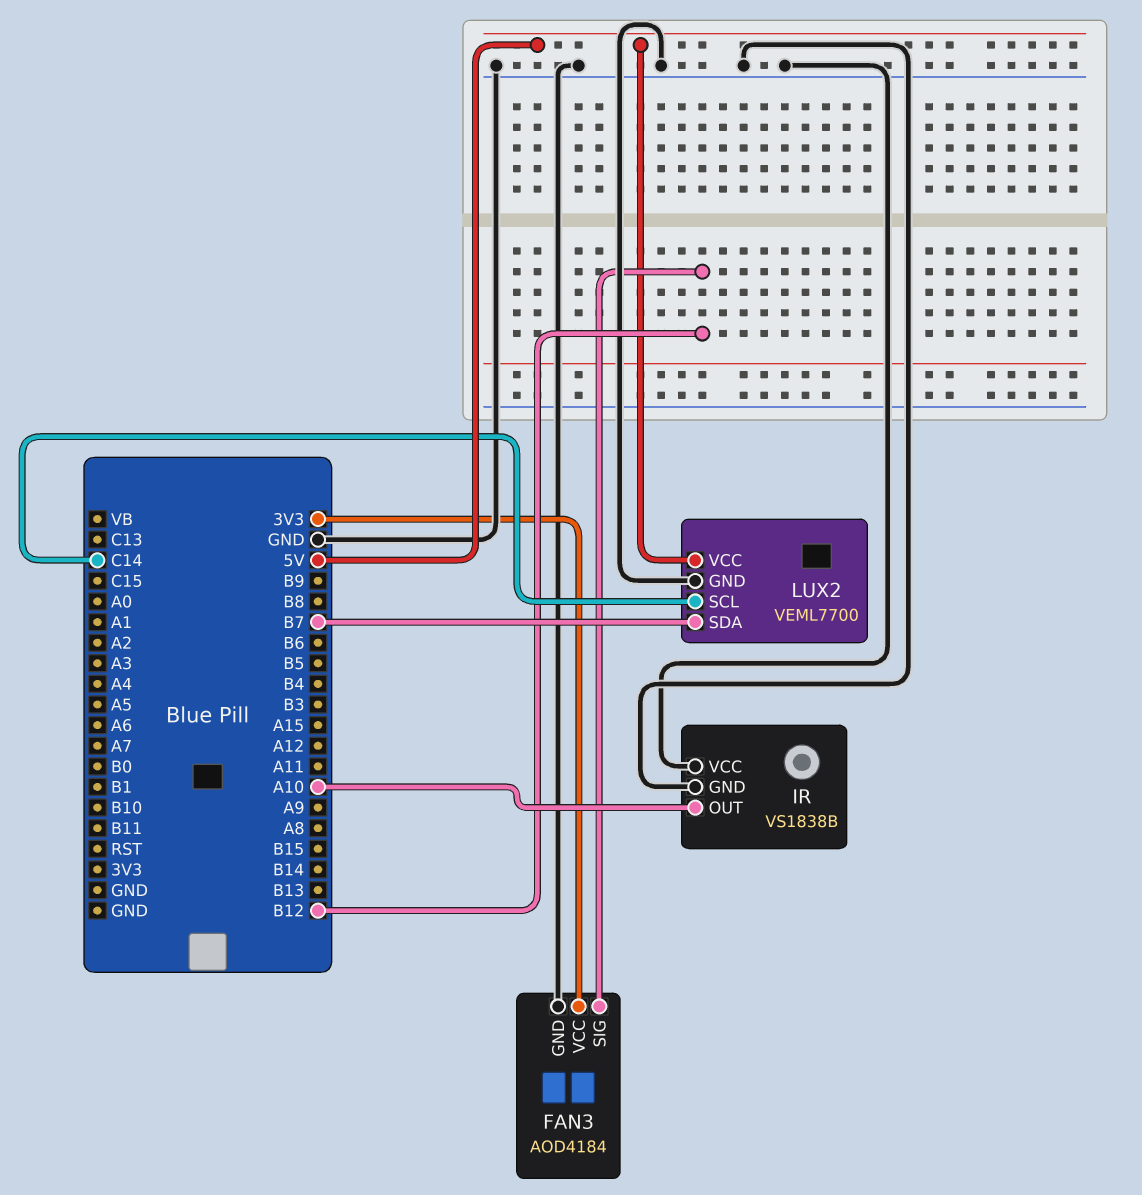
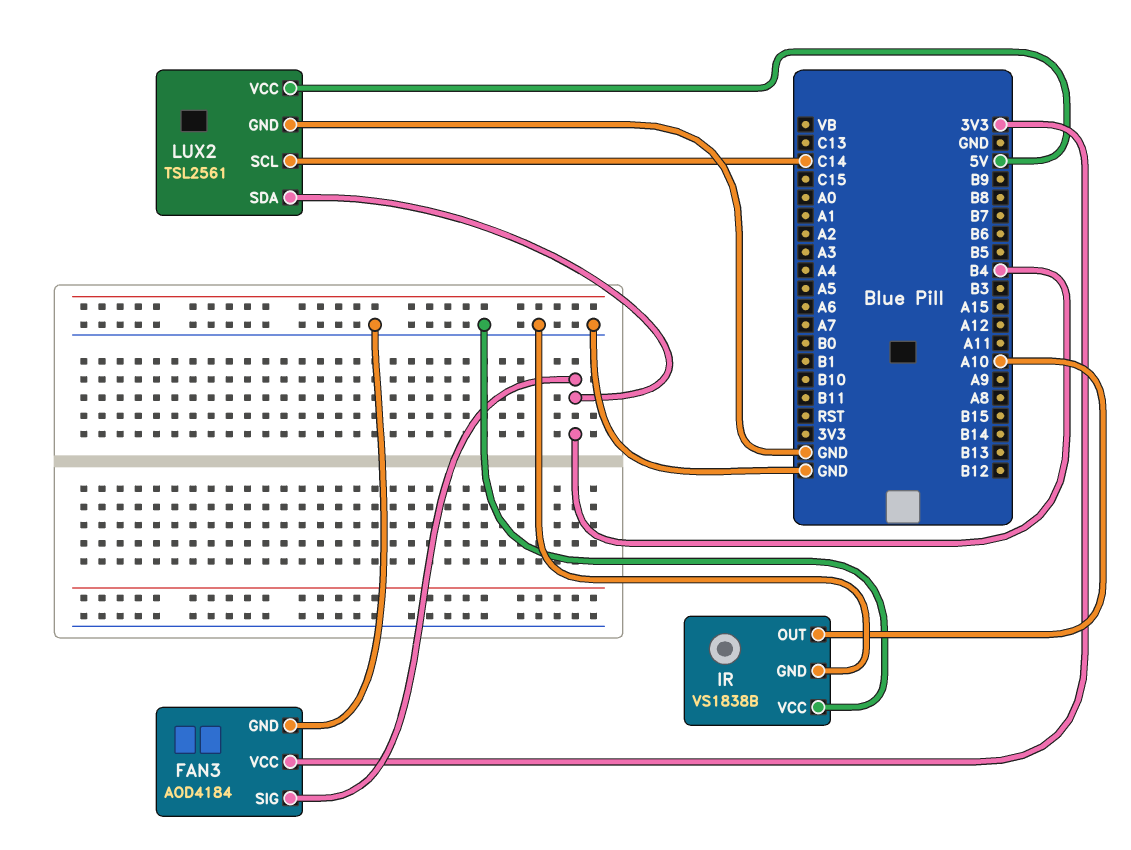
FAN3 pin SIG: B12 -> B4
LUX2: VEML7700 -> TSL2561
LUX2 pin SDA: B7 -> B4

